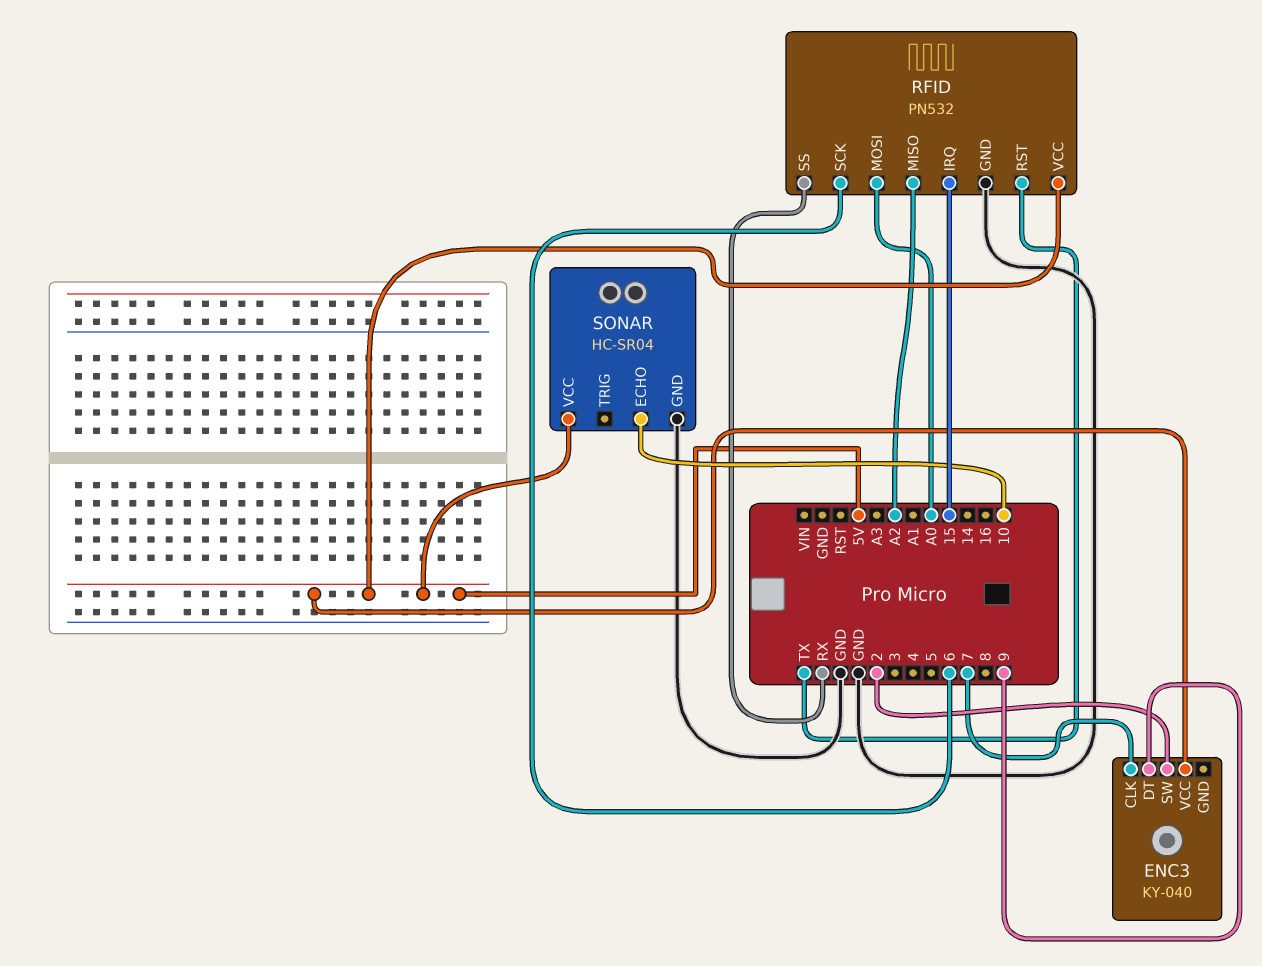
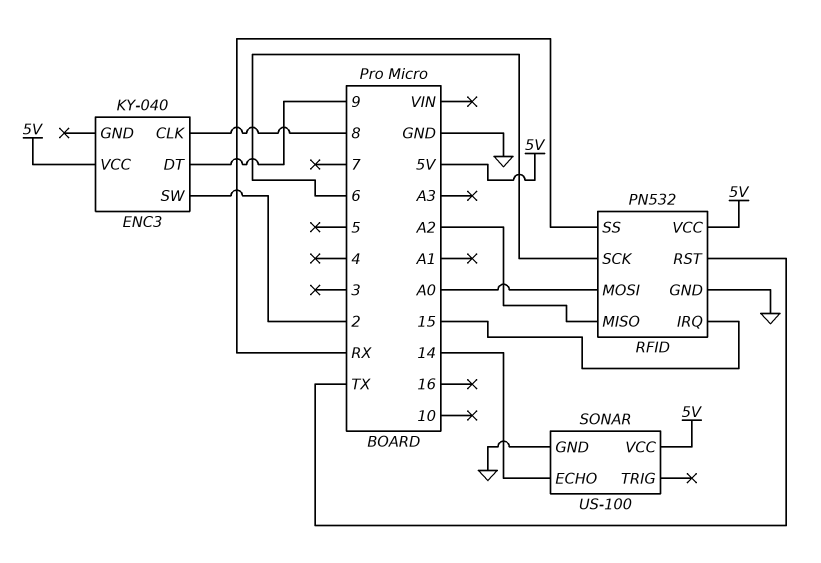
ENC3 pin CLK: 7 -> 8
SONAR: HC-SR04 -> US-100
SONAR pin ECHO: 10 -> 14

